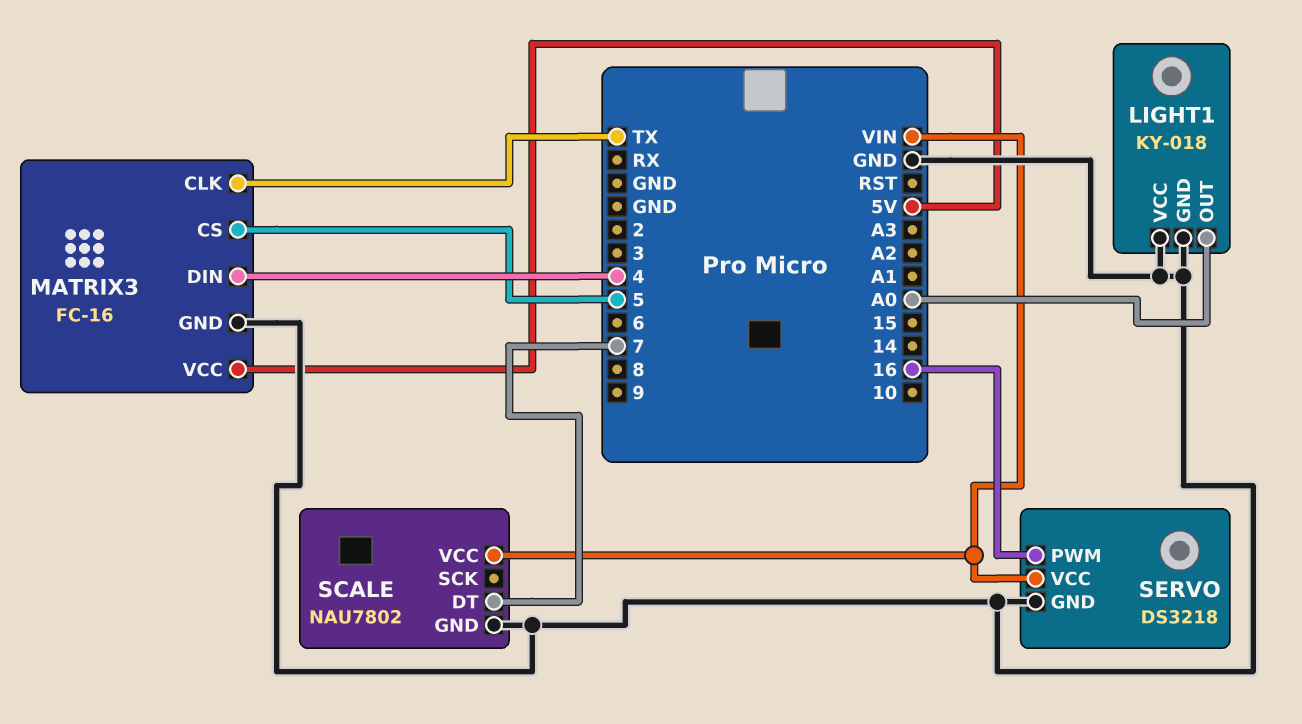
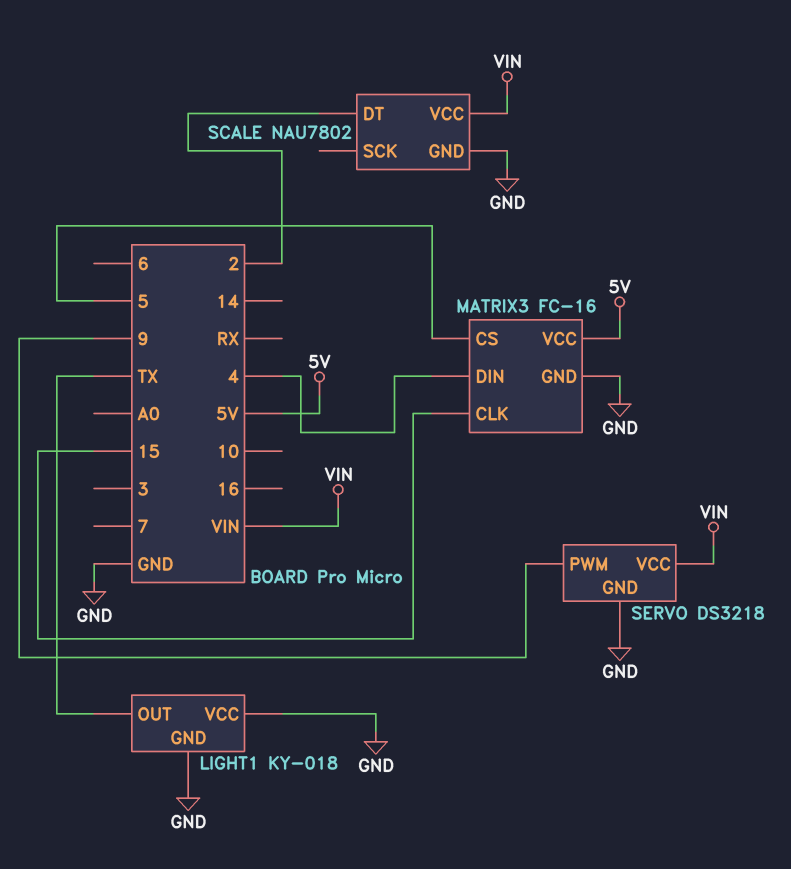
LIGHT1 pin OUT: A0 -> TX
MATRIX3 pin CLK: TX -> 15
SCALE pin DT: 7 -> 2
SERVO pin PWM: 16 -> 9

